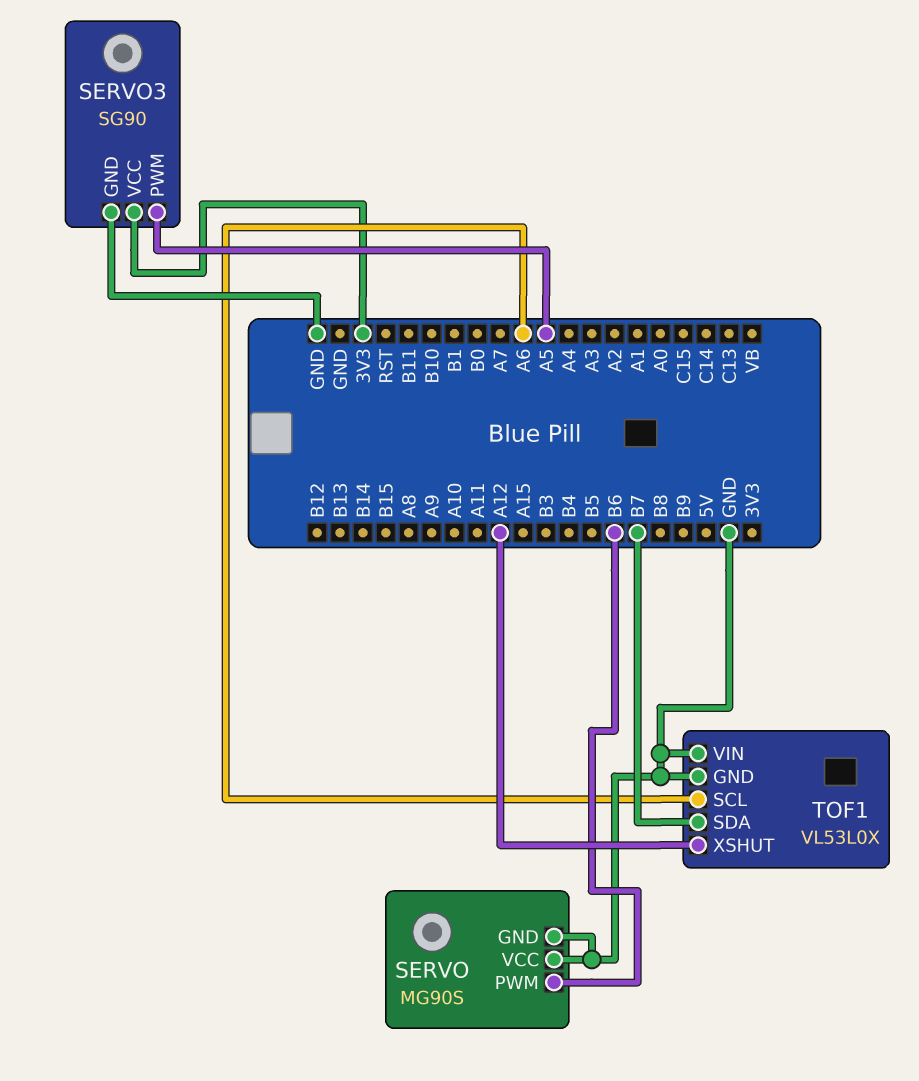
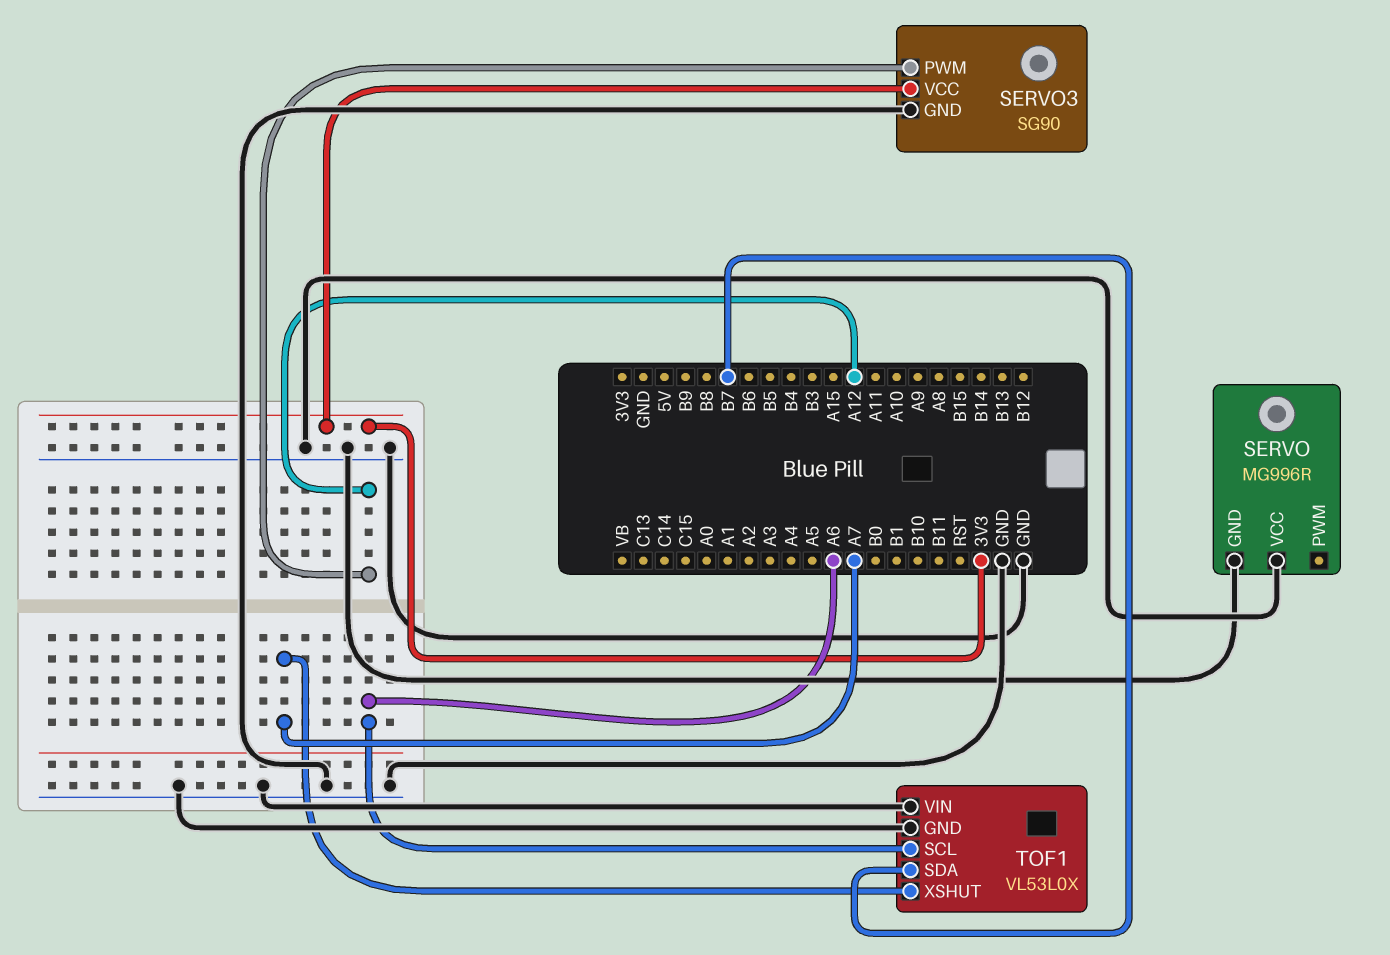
SERVO: MG90S -> MG996R
SERVO pin PWM: B6 -> none
SERVO3 pin PWM: A5 -> A12
TOF1 pin XSHUT: A12 -> A7

